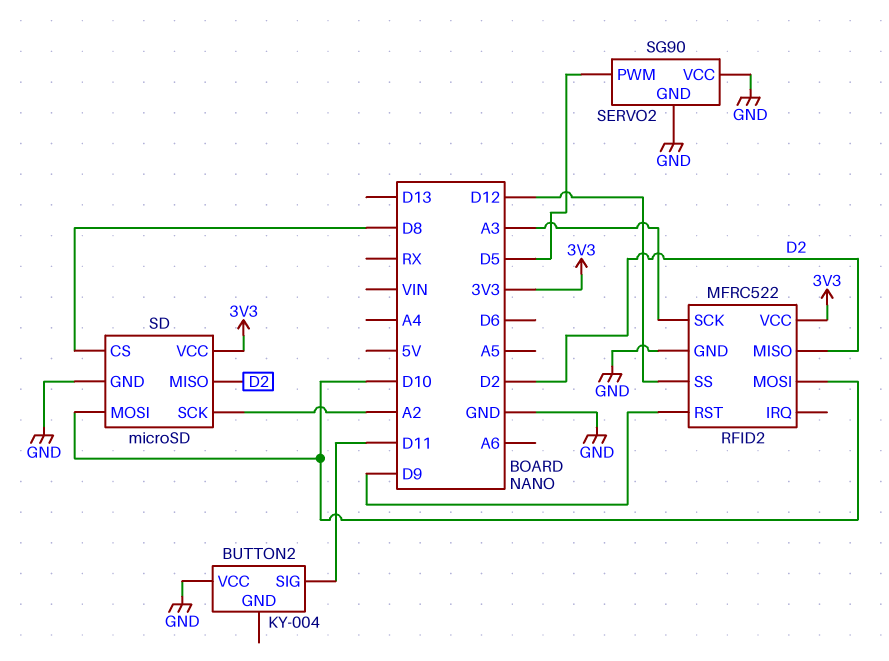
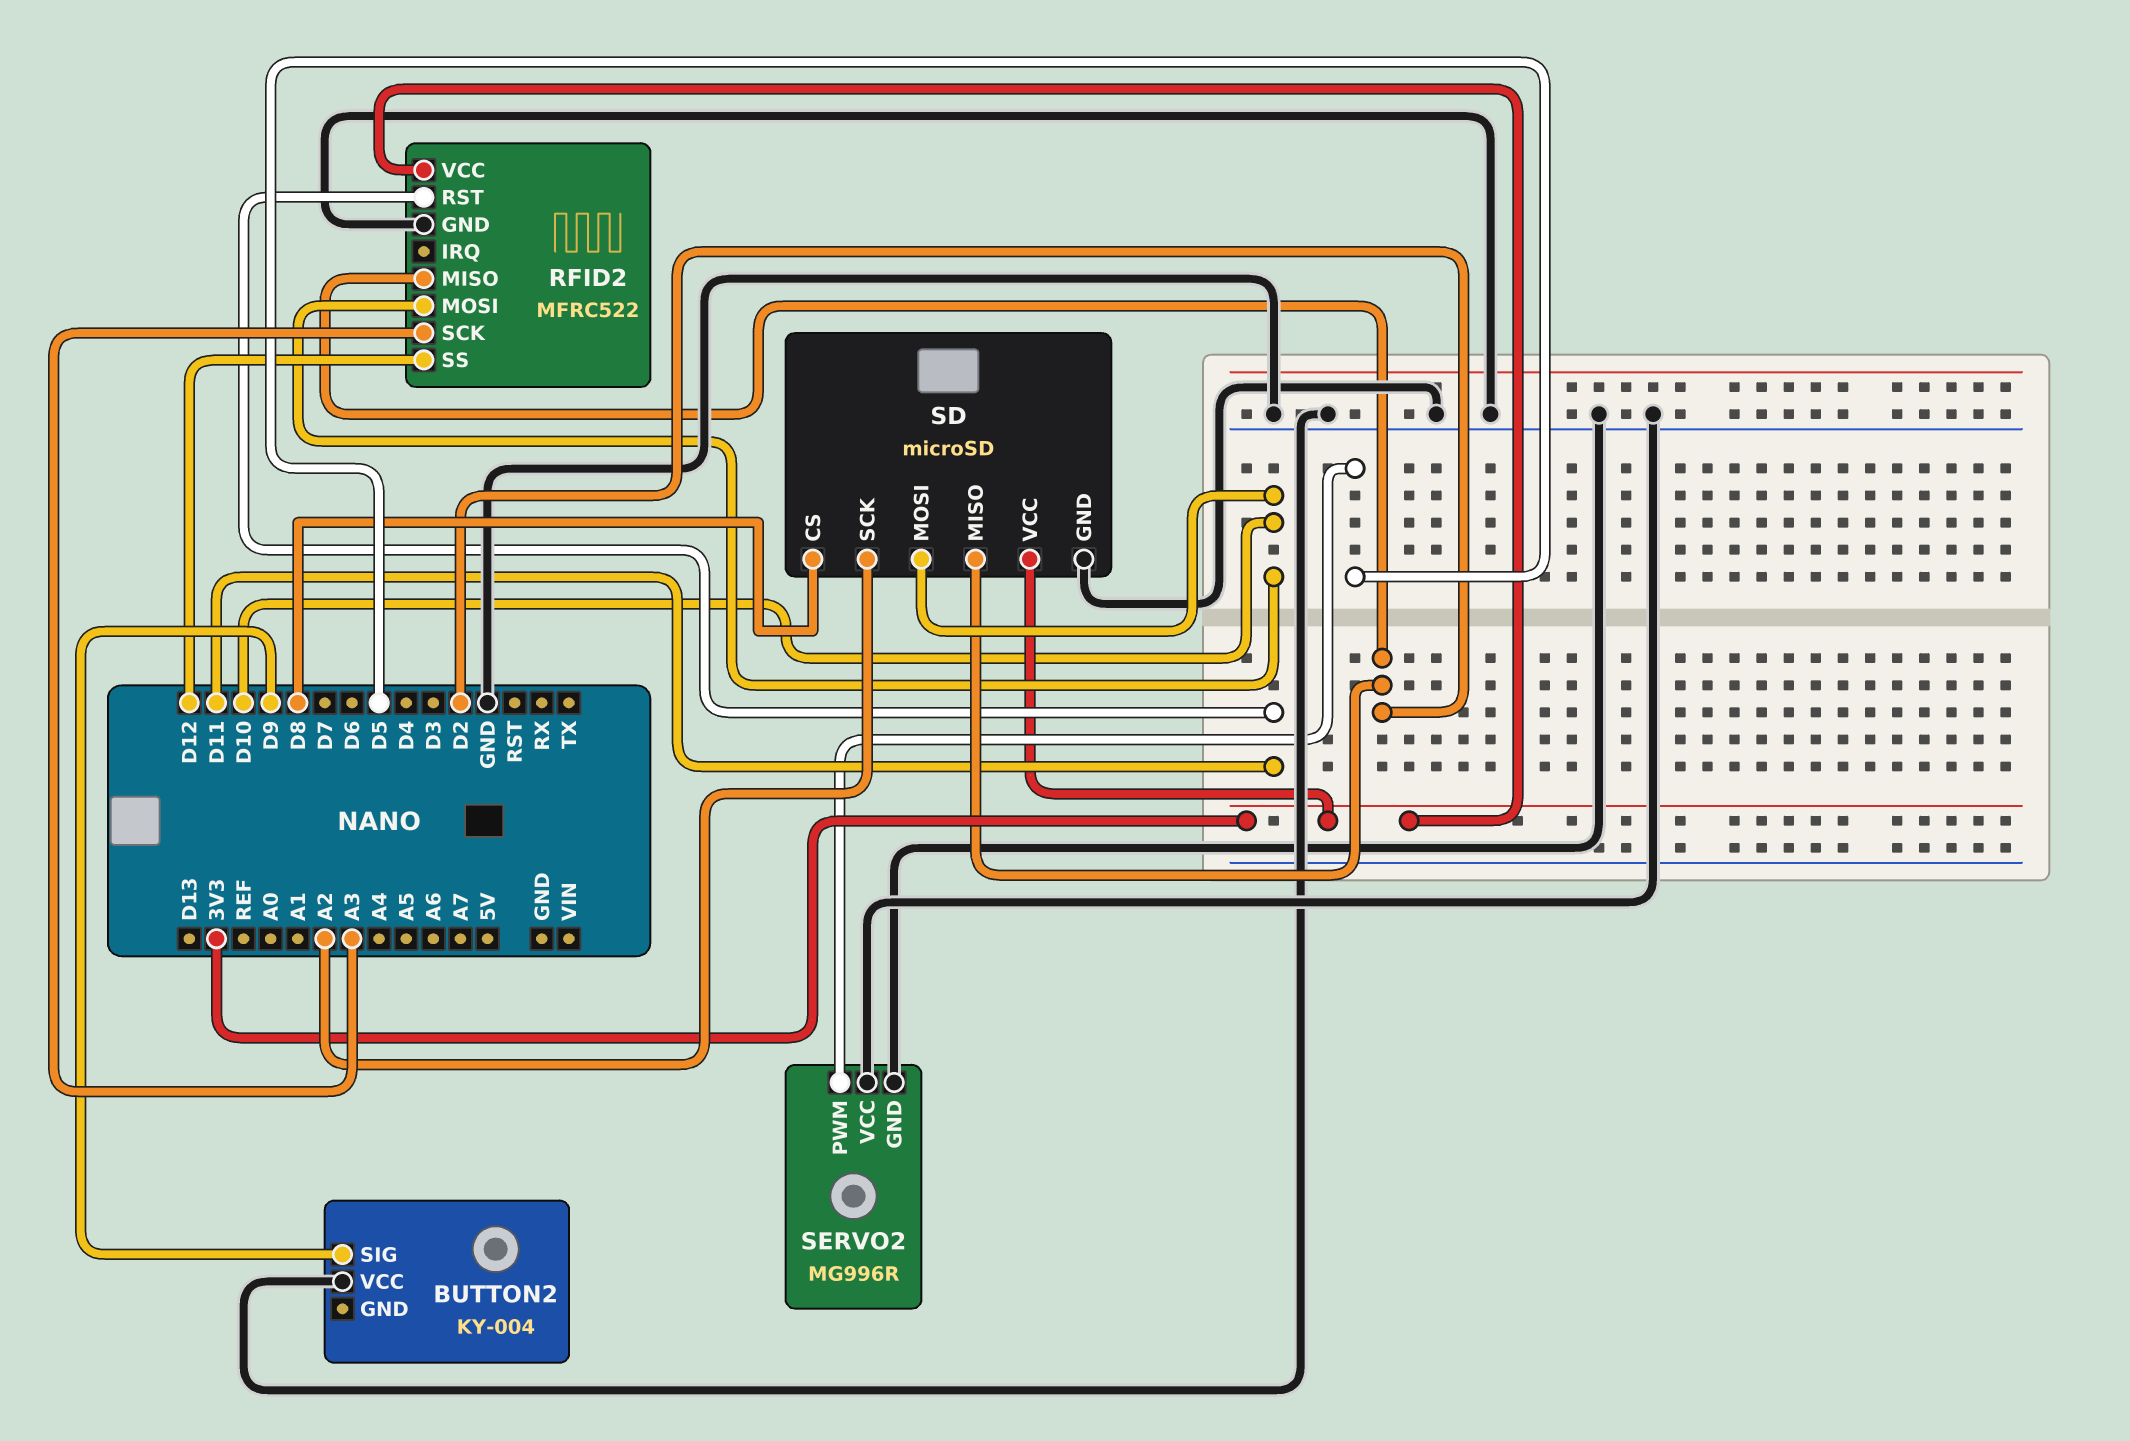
BUTTON2 pin SIG: D11 -> D9
RFID2 pin RST: D9 -> D11
SERVO2: SG90 -> MG996R

